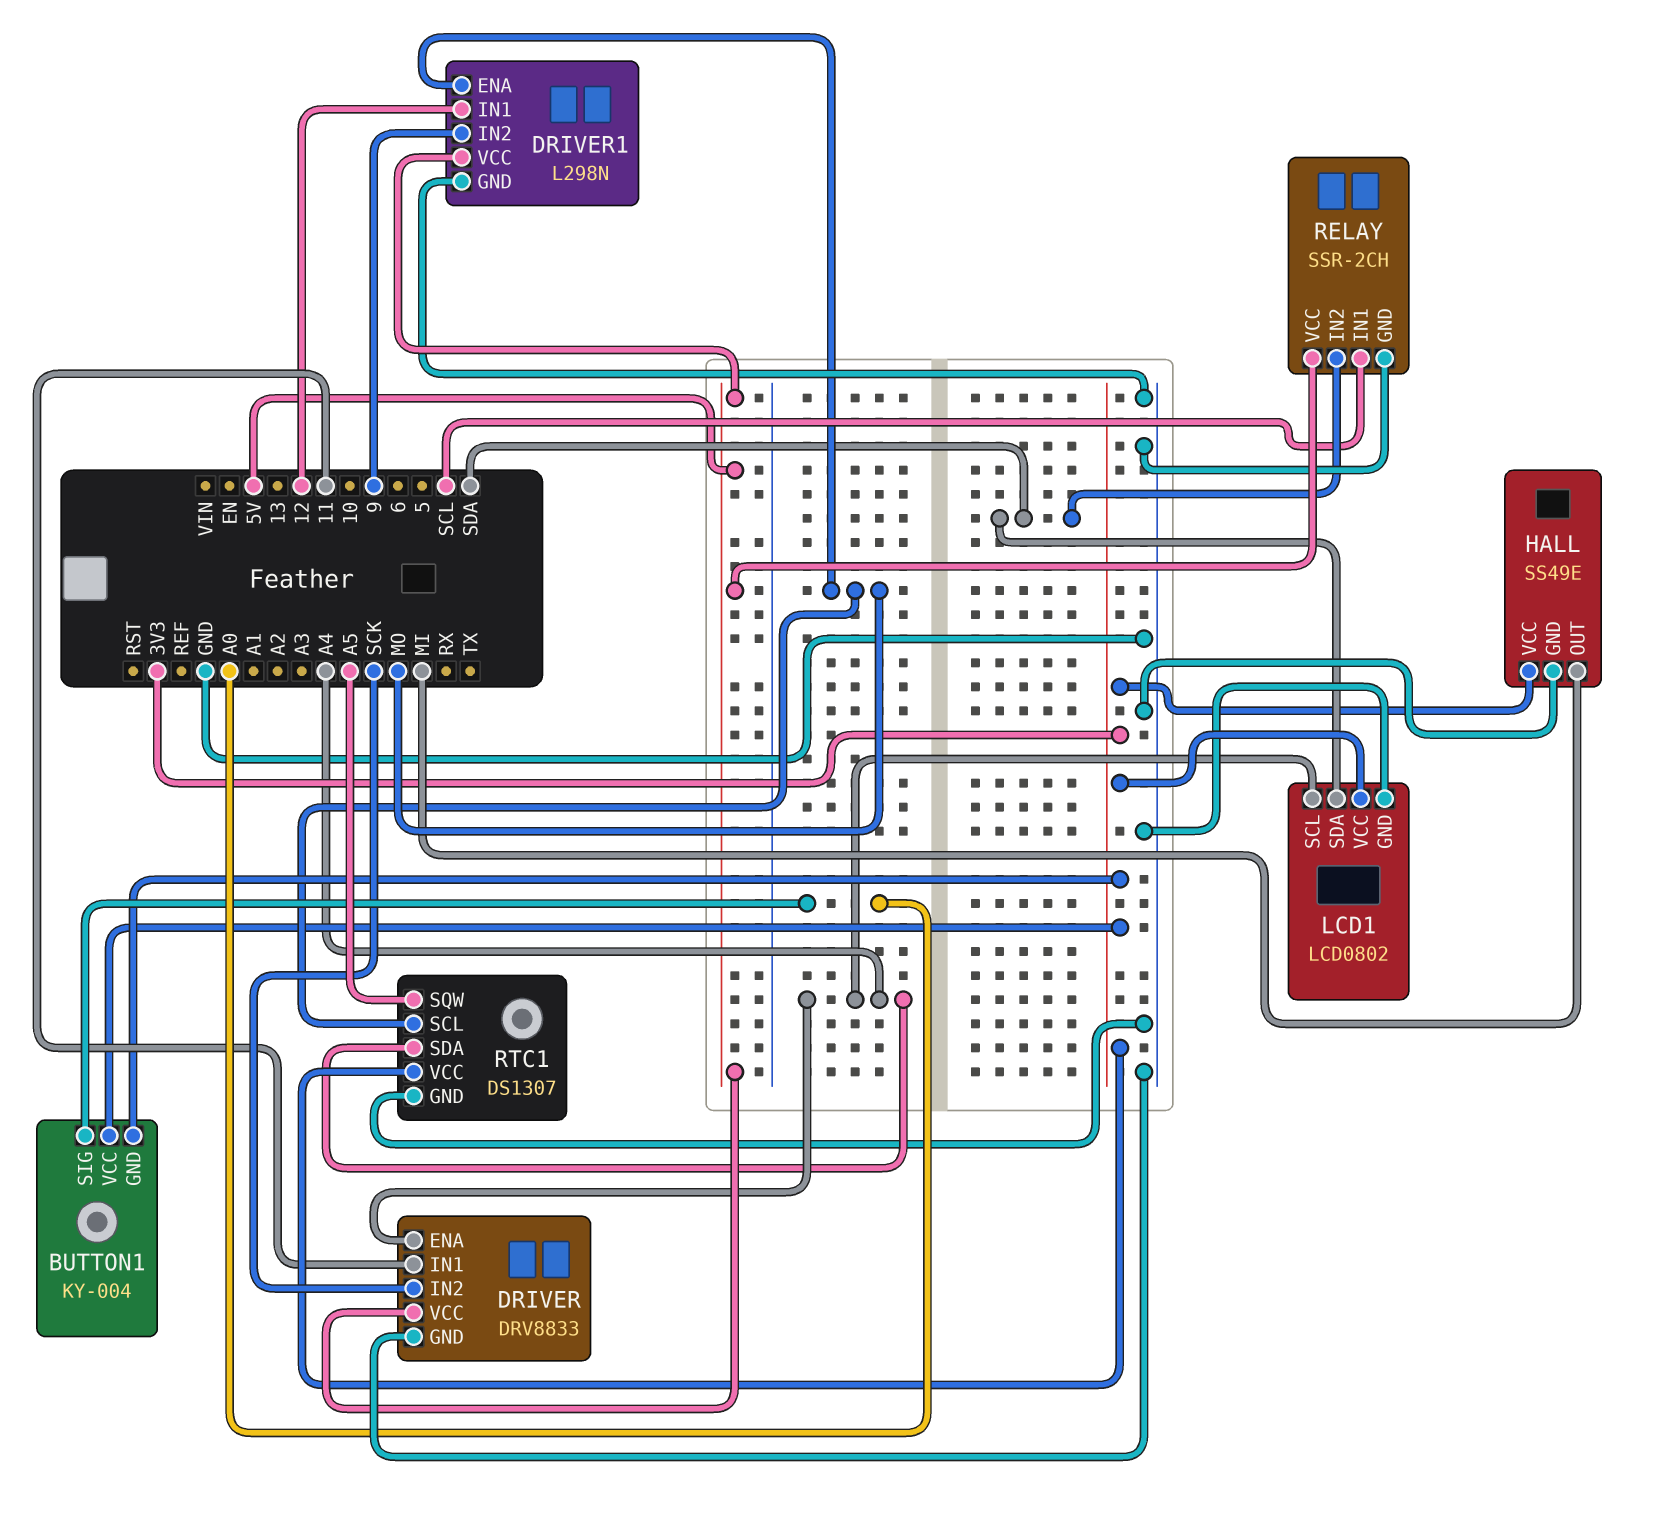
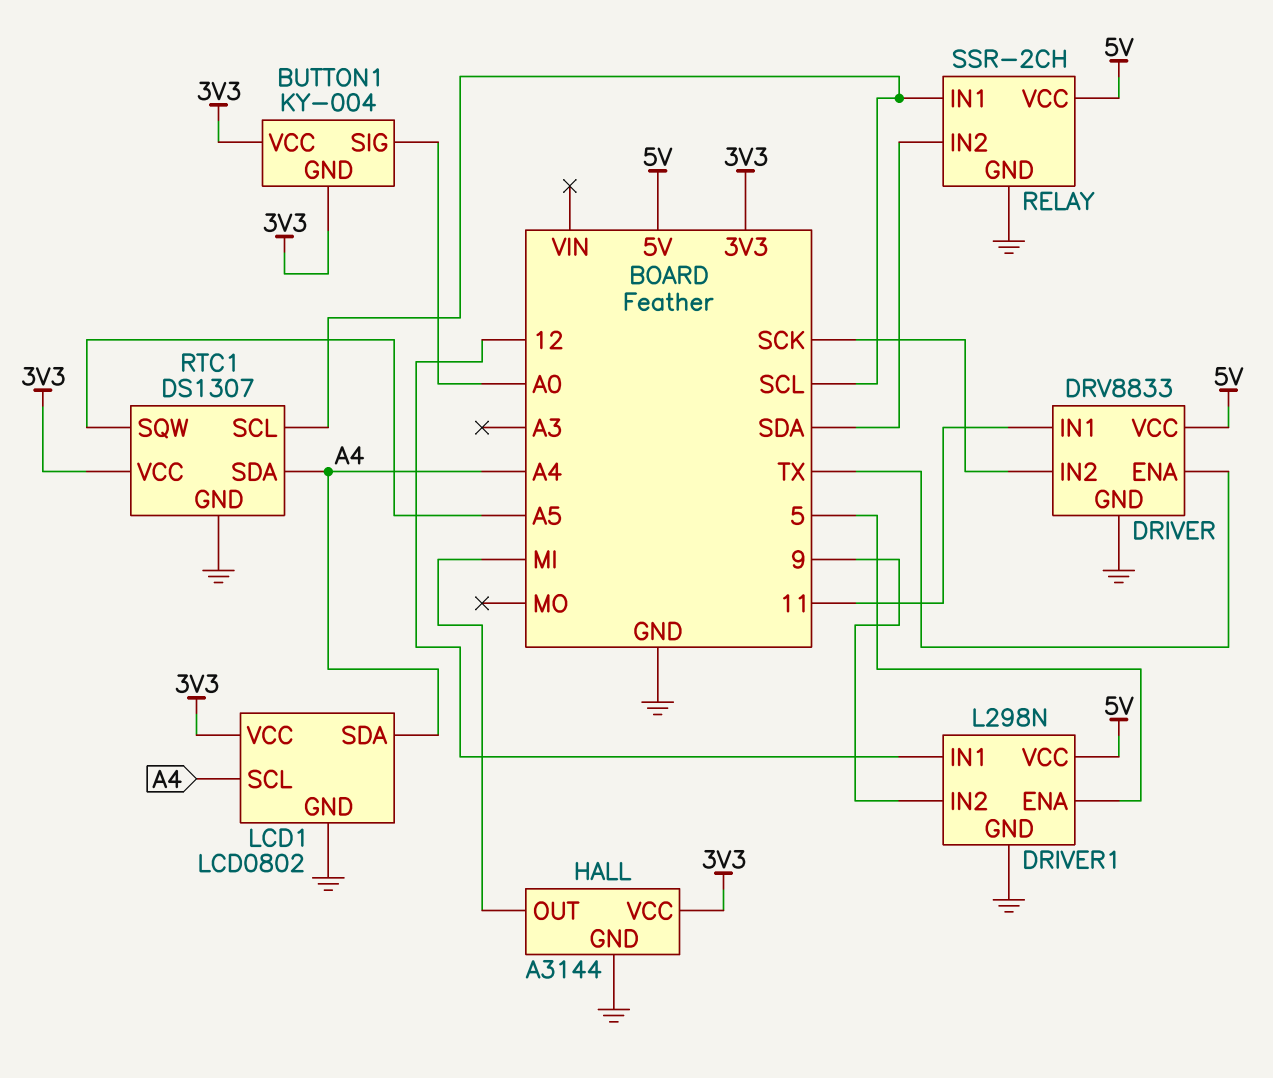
DRIVER pin ENA: A4 -> TX
DRIVER1 pin ENA: MO -> 5
HALL: SS49E -> A3144
LCD1 pin SDA: SDA -> A4
RTC1 pin SCL: MO -> SCL

